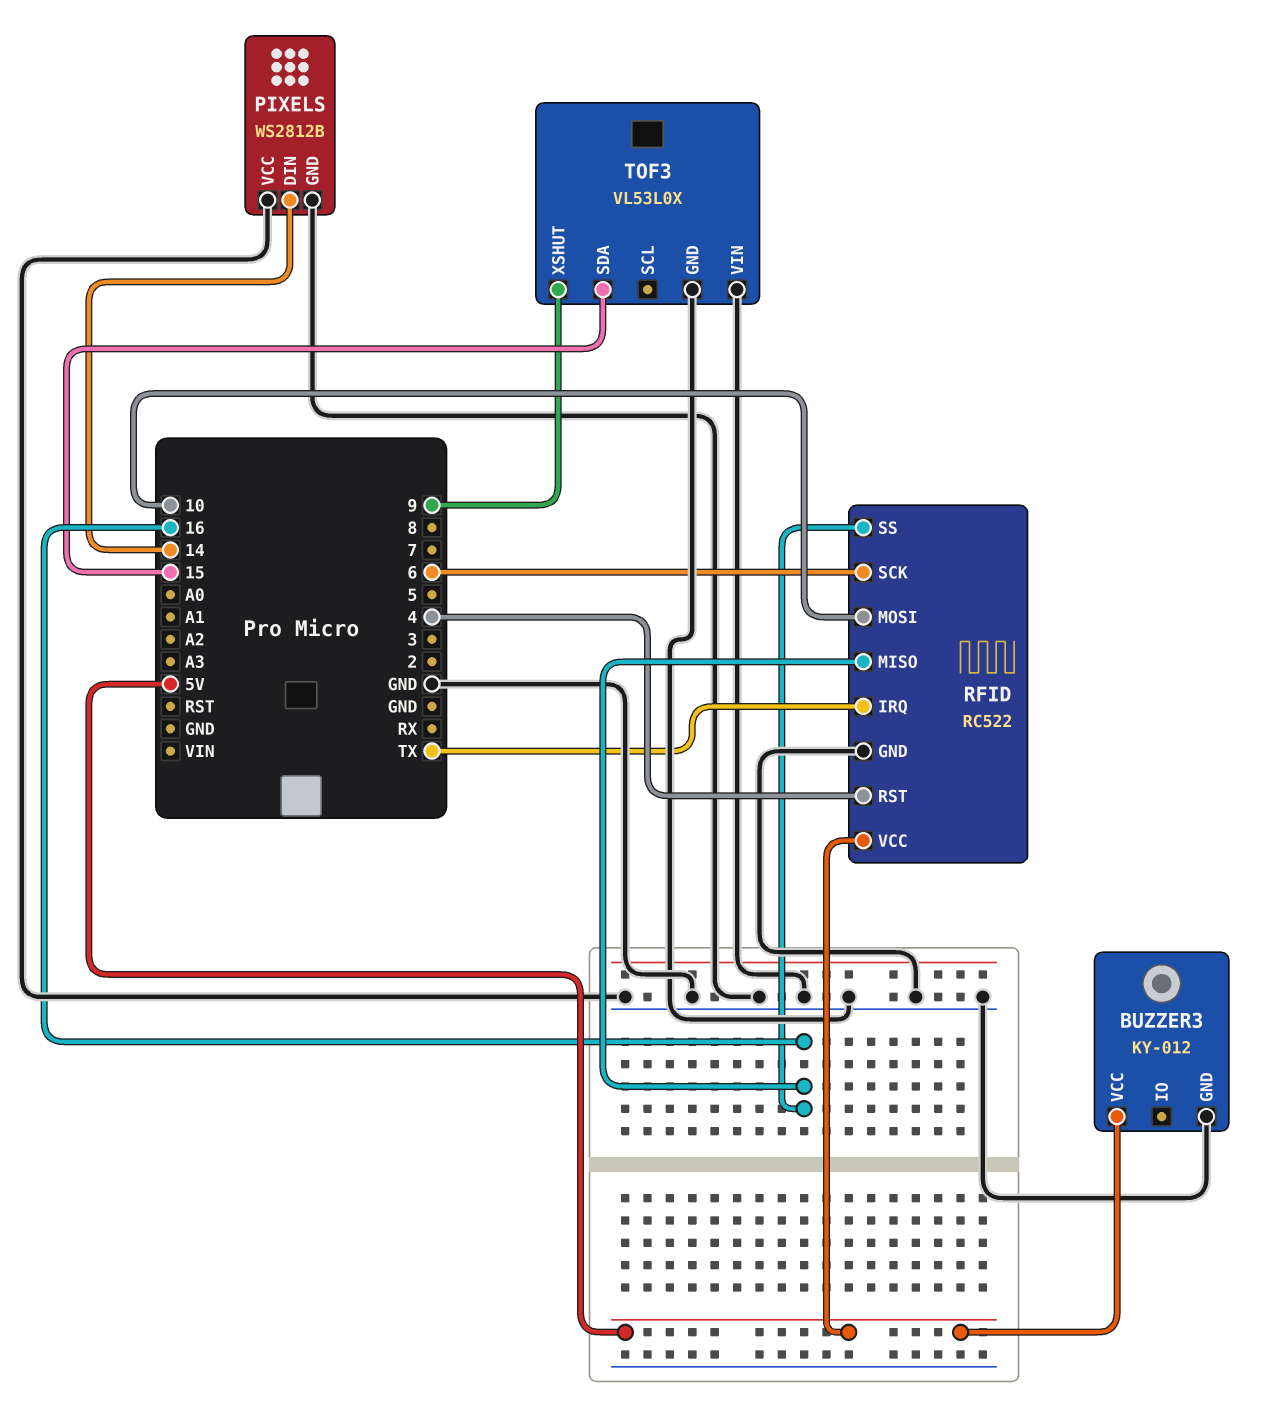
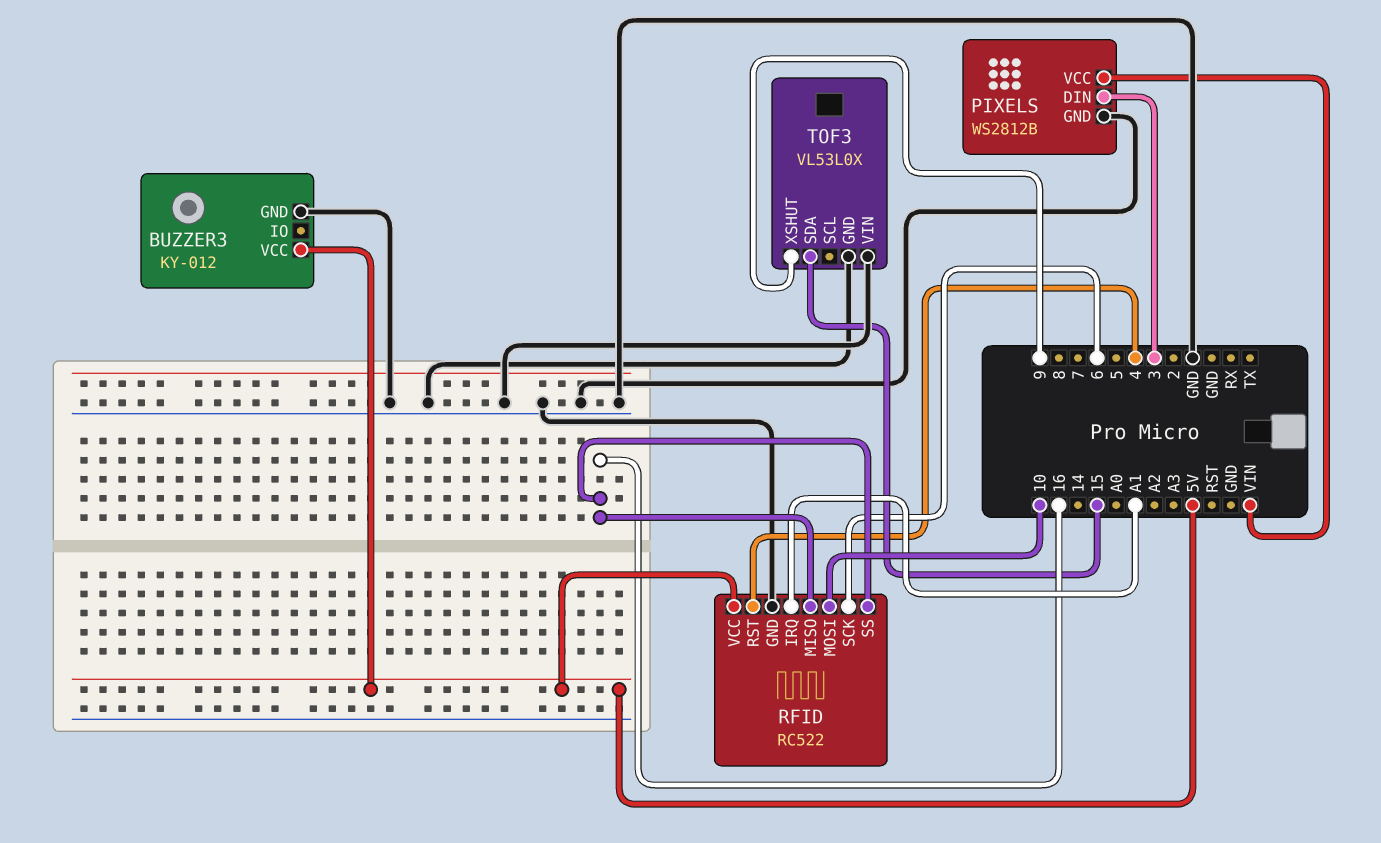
PIXELS pin DIN: 14 -> 3
PIXELS pin VCC: GND -> VIN
RFID pin IRQ: TX -> A1

